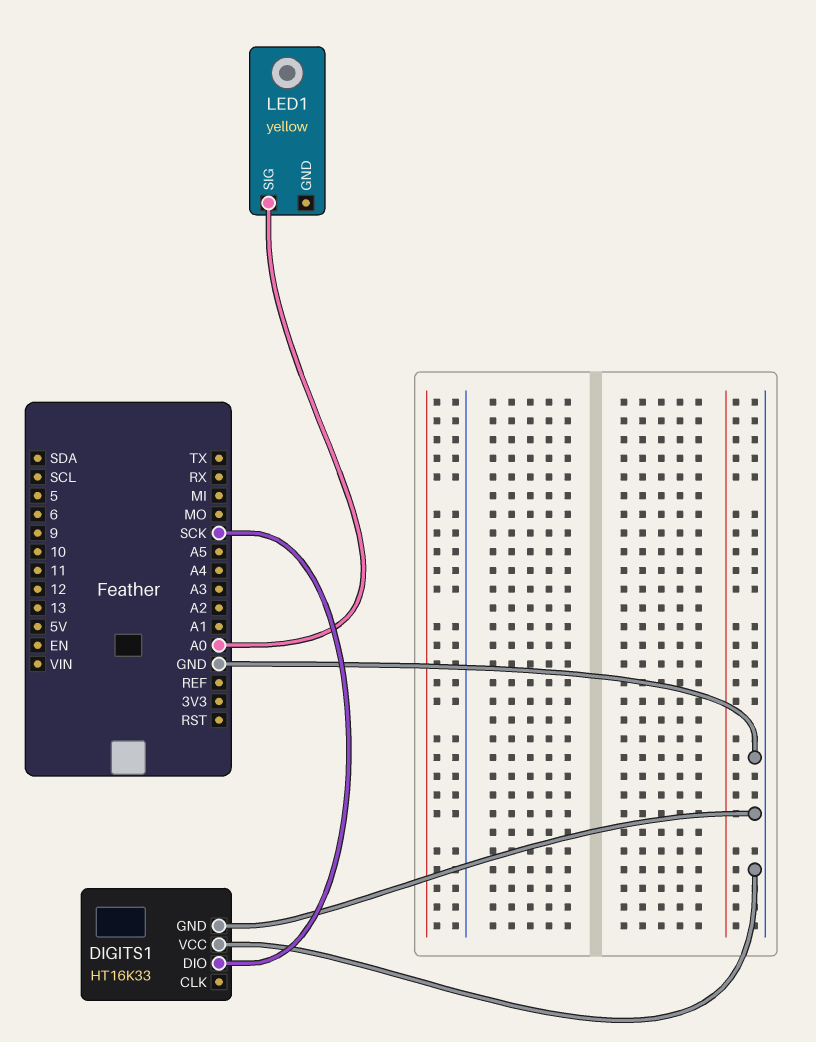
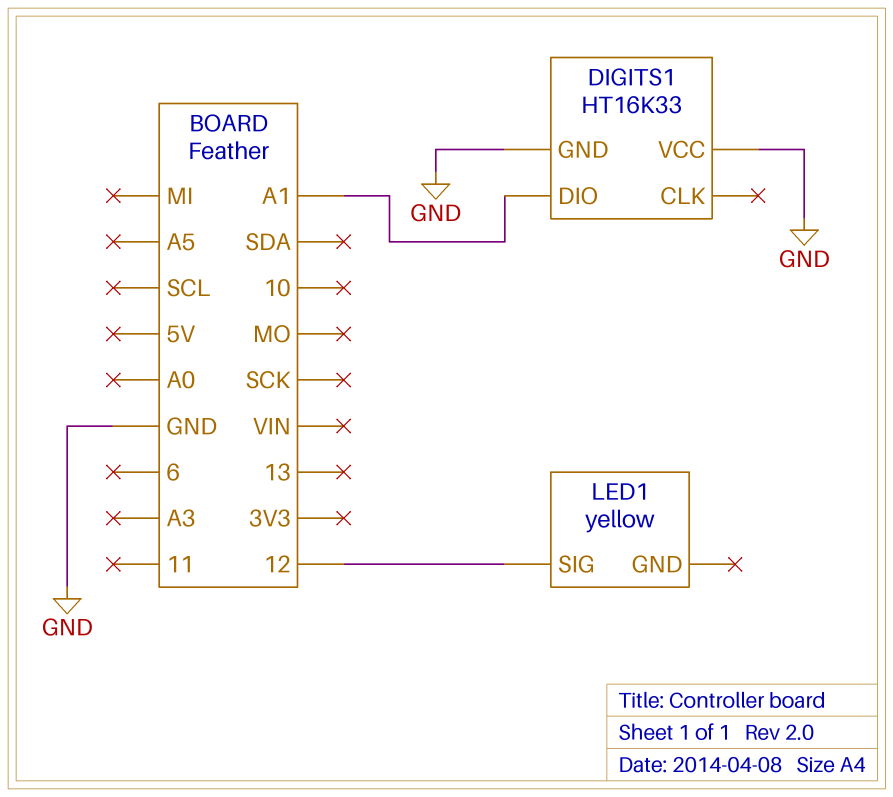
DIGITS1 pin DIO: SCK -> A1
LED1 pin SIG: A0 -> 12

